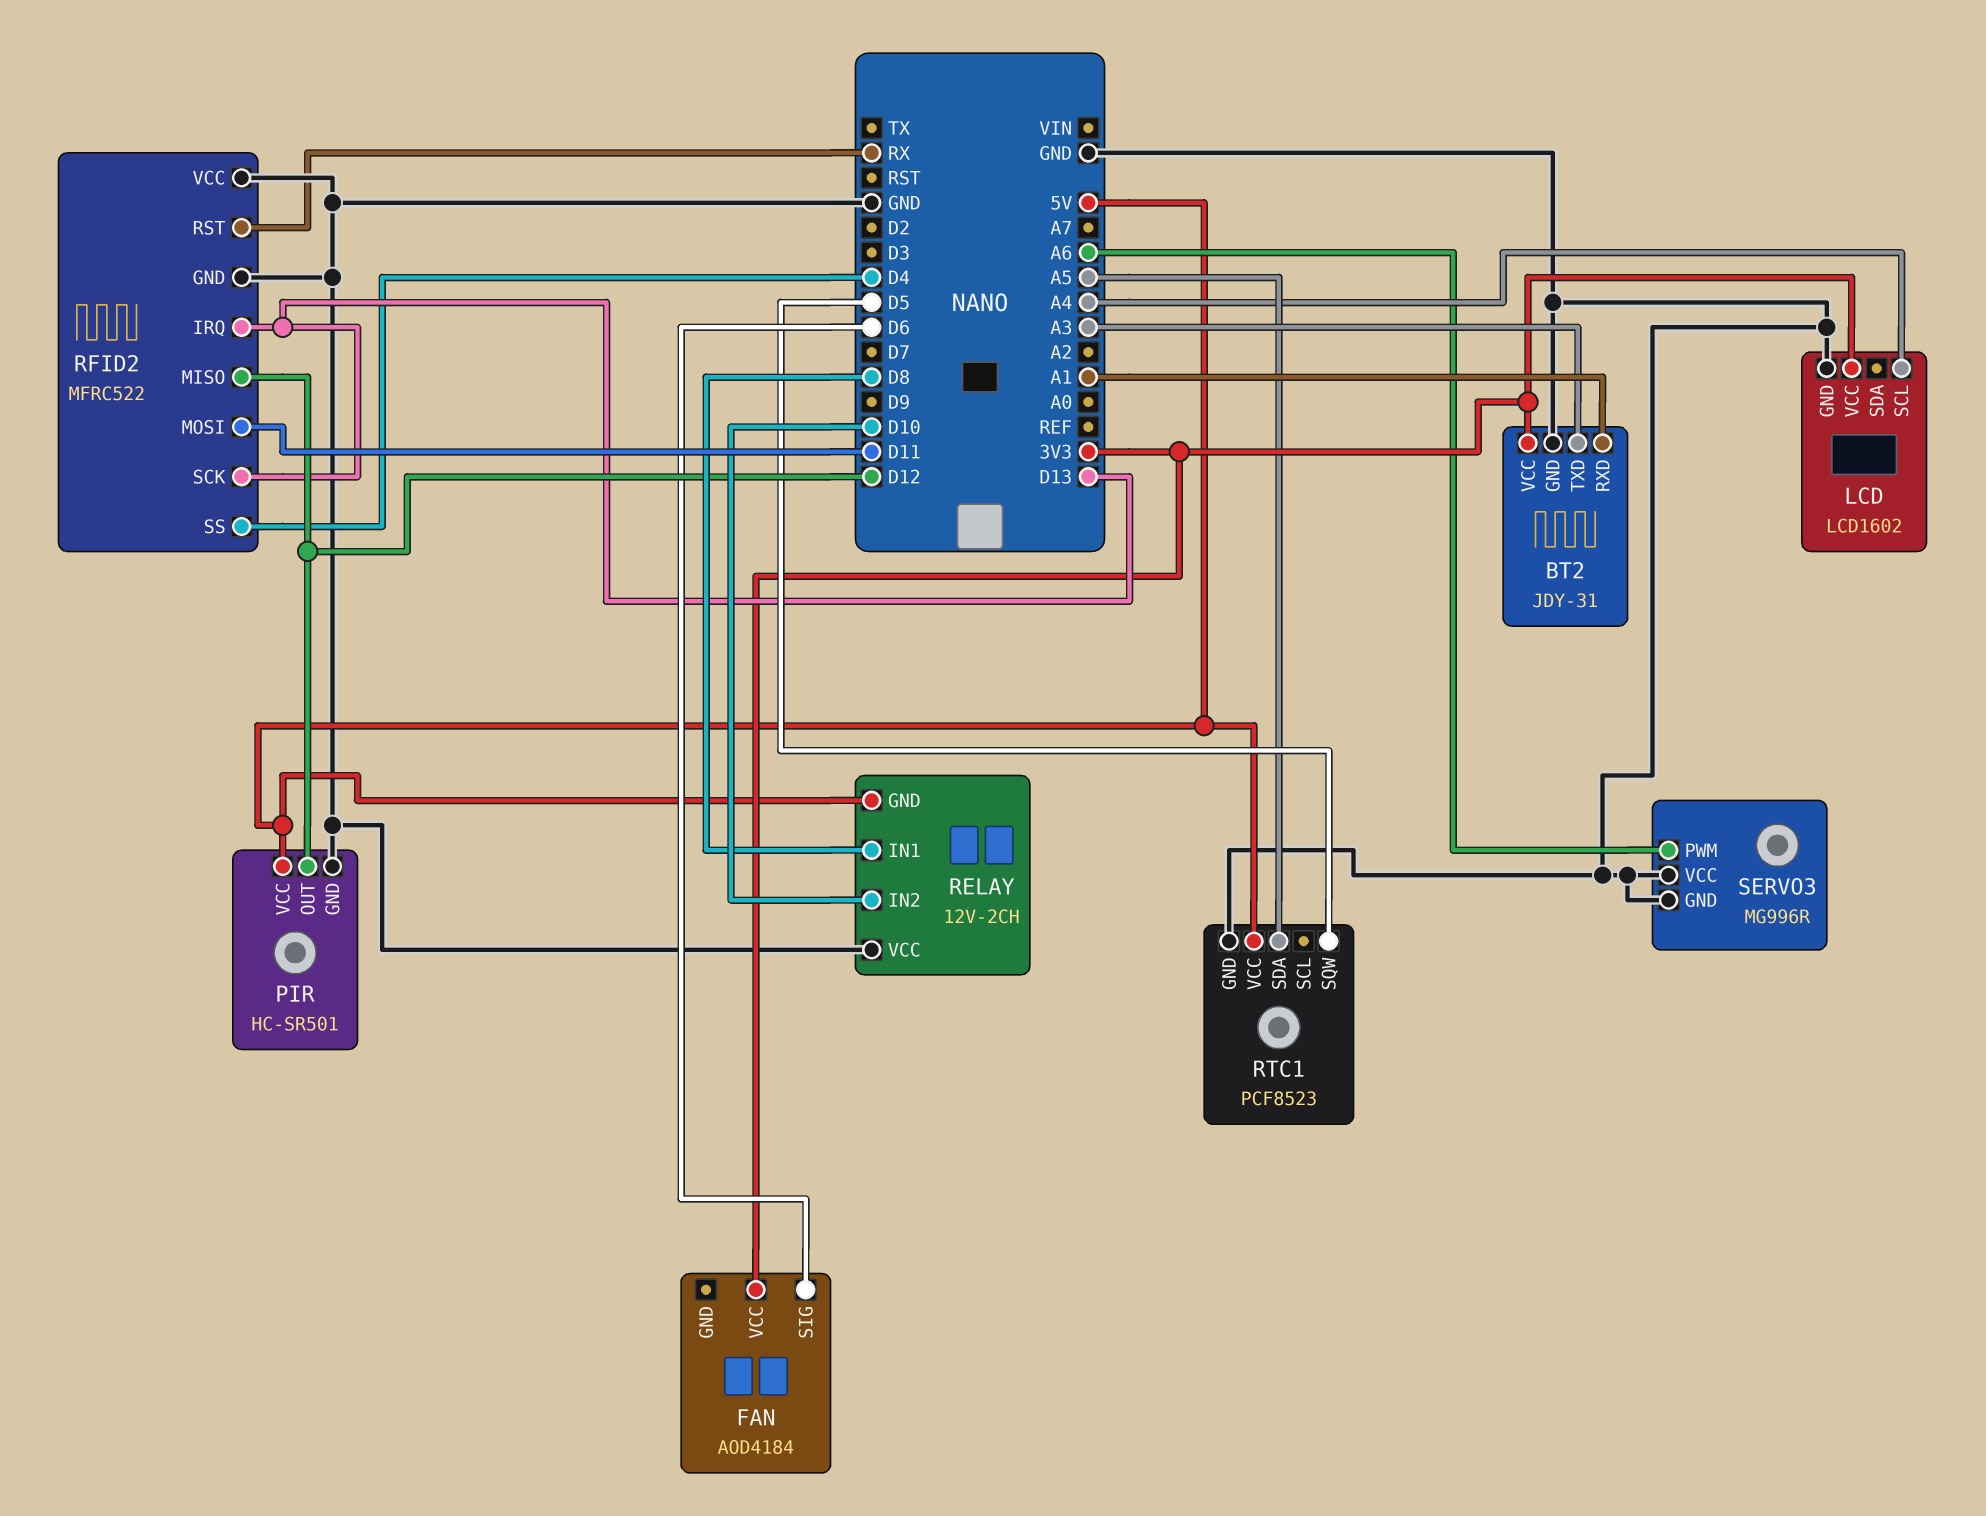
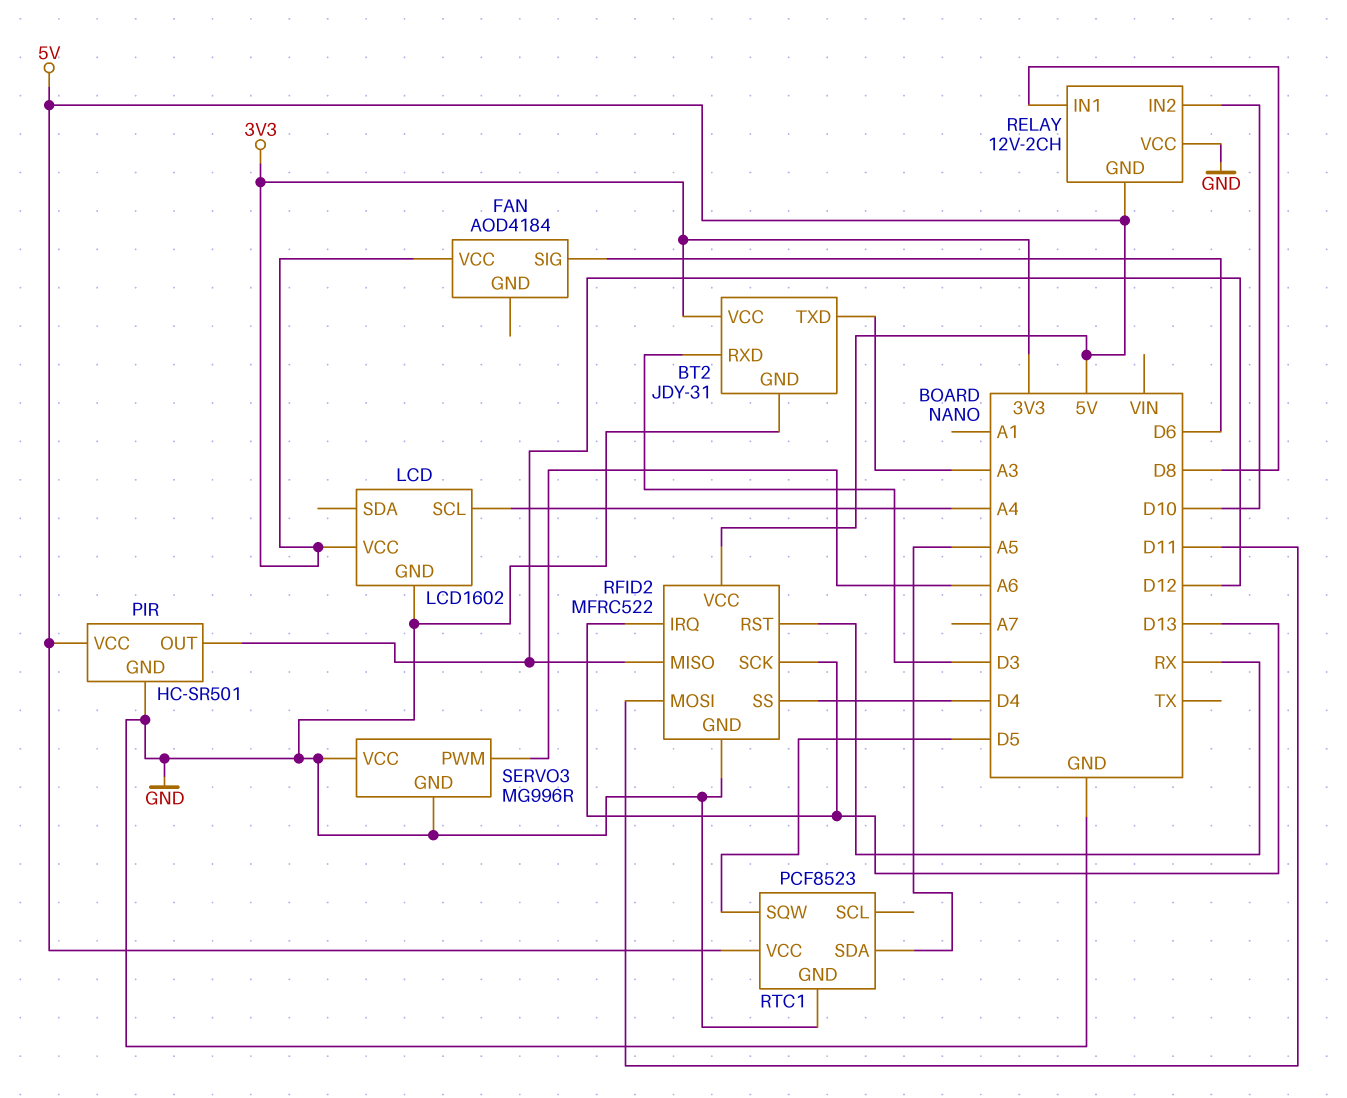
BT2 pin RXD: A1 -> D3
RFID2 pin VCC: GND -> 5V

